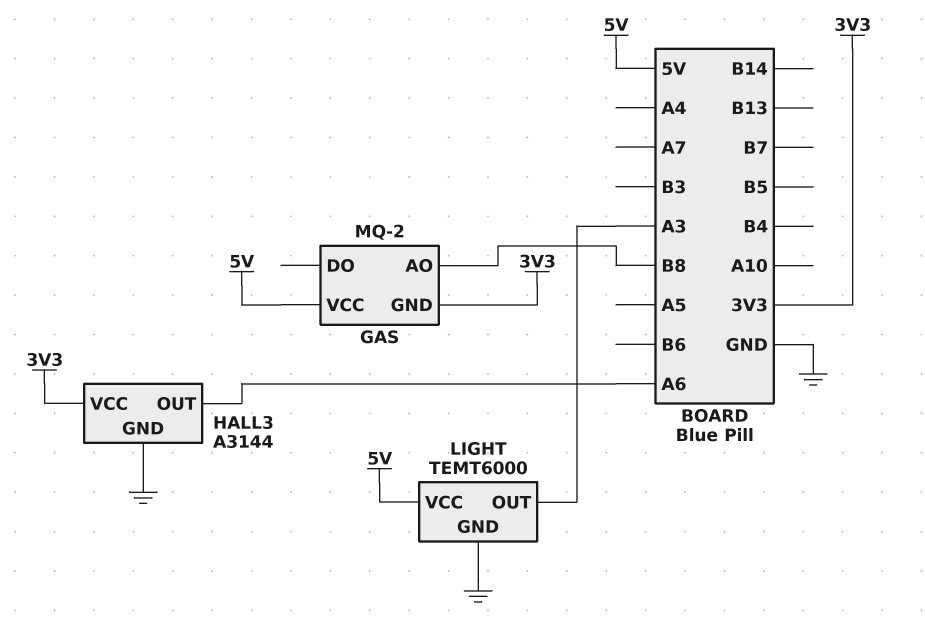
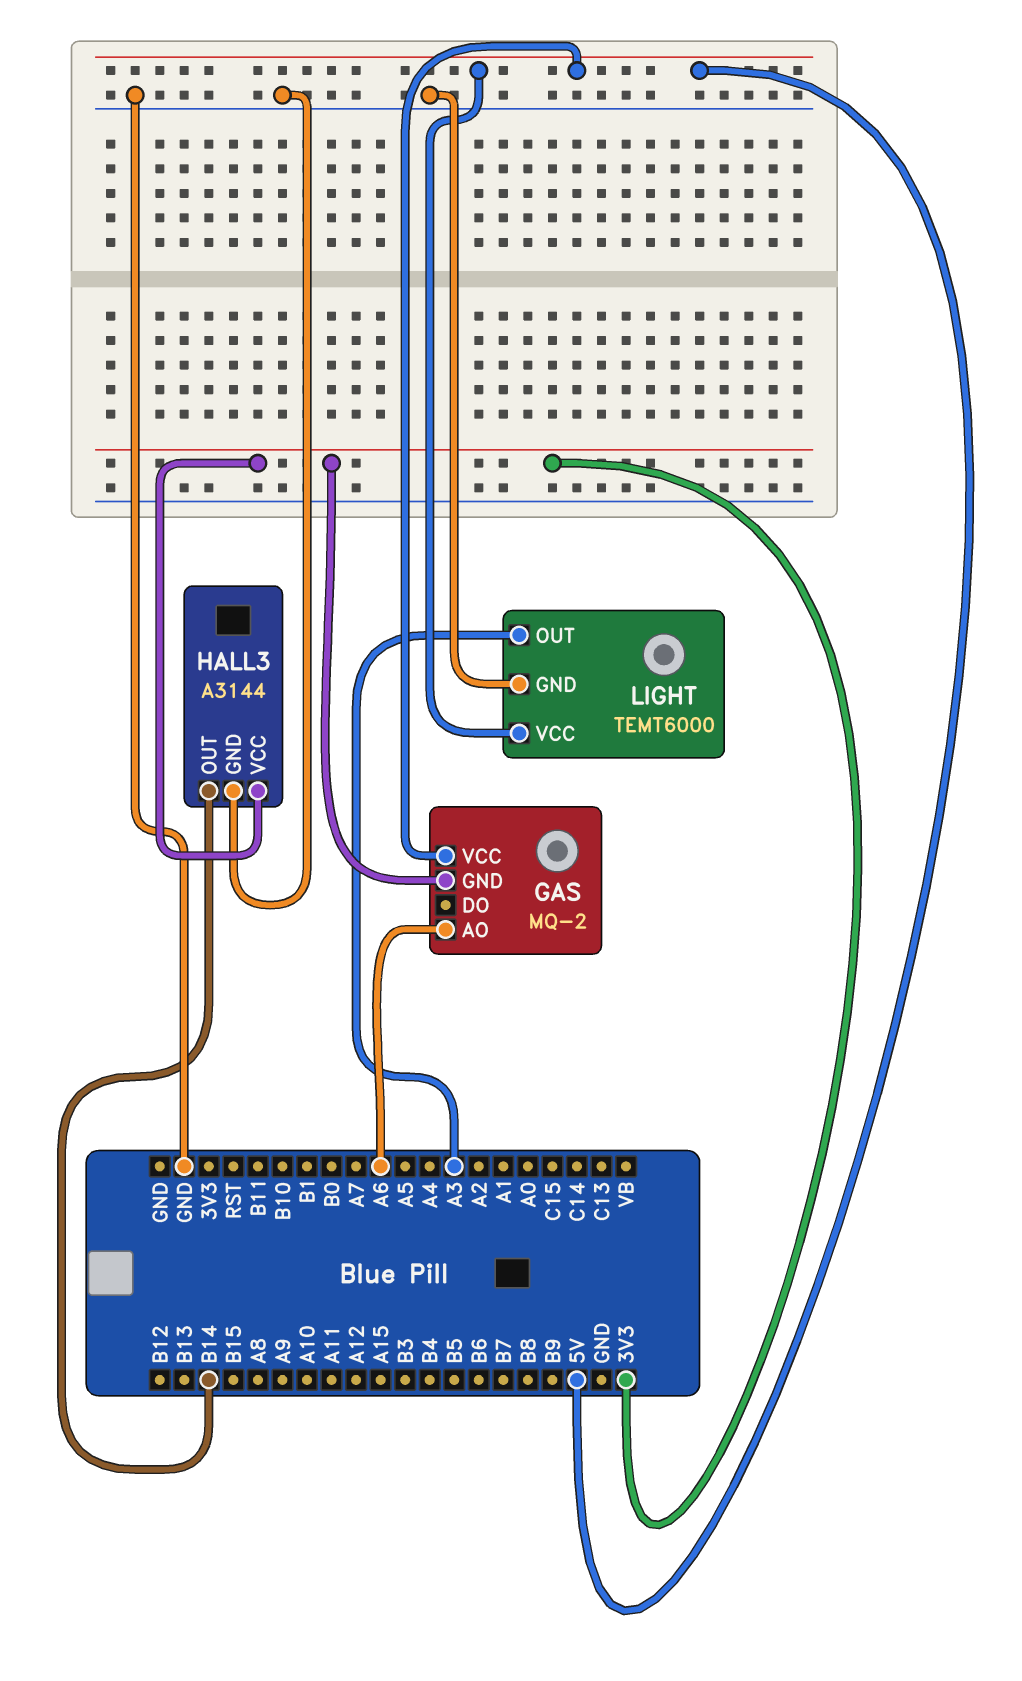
GAS pin AO: B8 -> A6
HALL3 pin OUT: A6 -> B14

